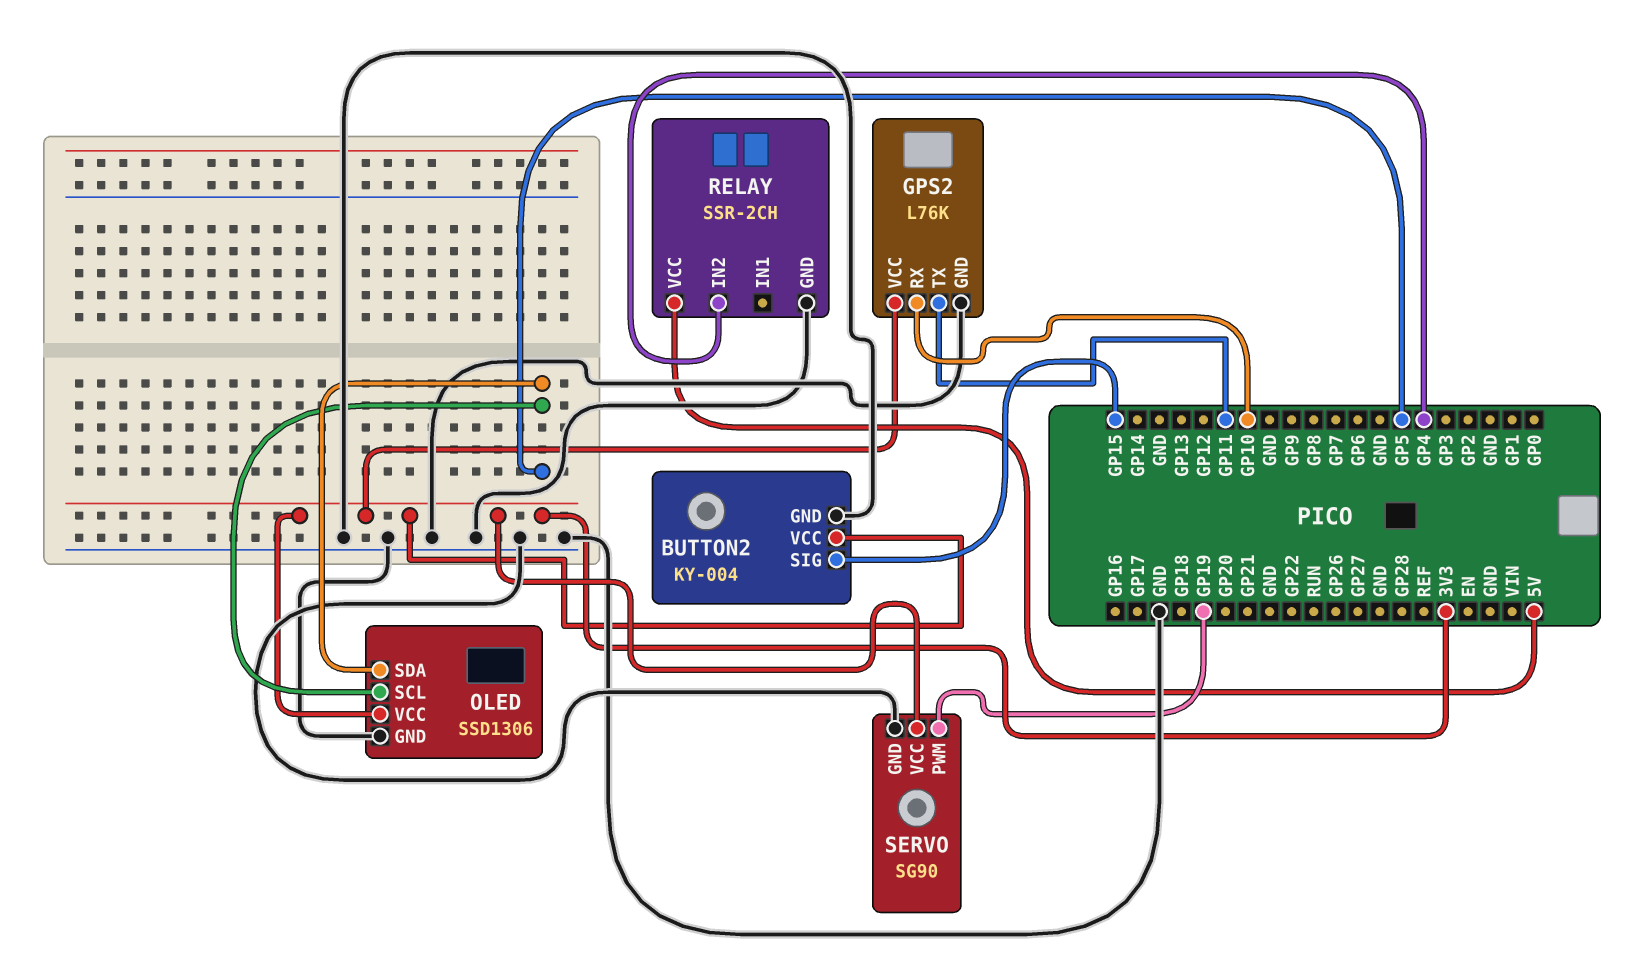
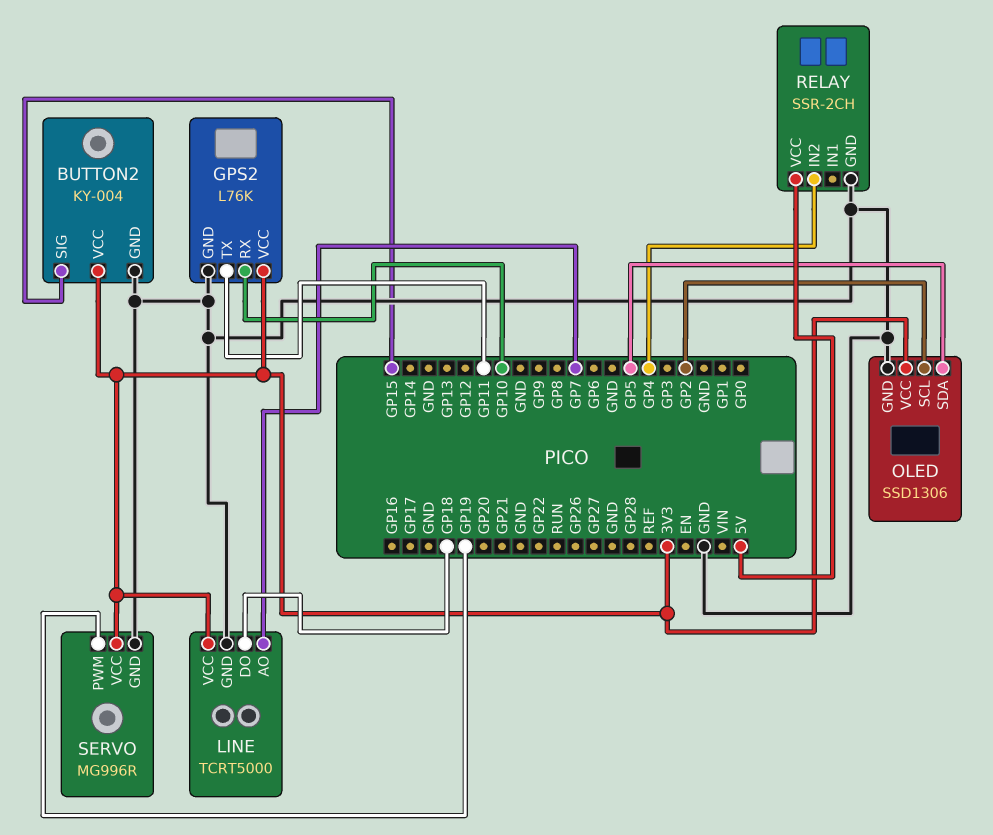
LINE: none -> TCRT5000
LINE pin AO: none -> GP7
LINE pin DO: none -> GP18
LINE pin GND: none -> GND
LINE pin VCC: none -> 3V3
OLED pin SCL: GP5 -> GP2
SERVO: SG90 -> MG996R

